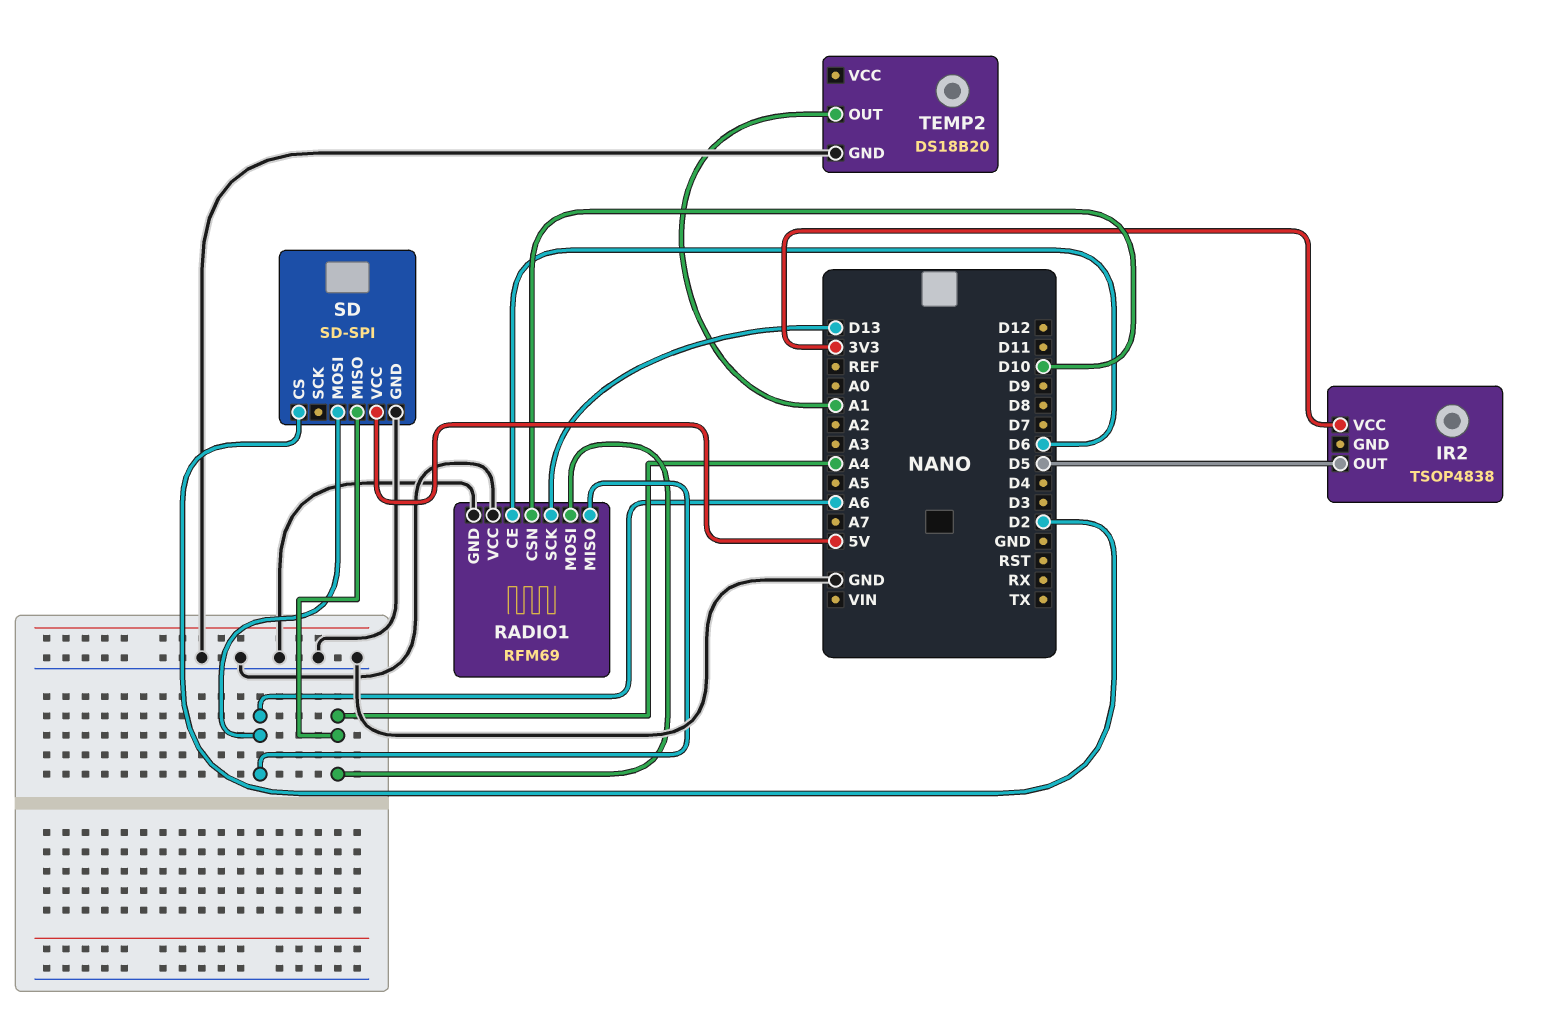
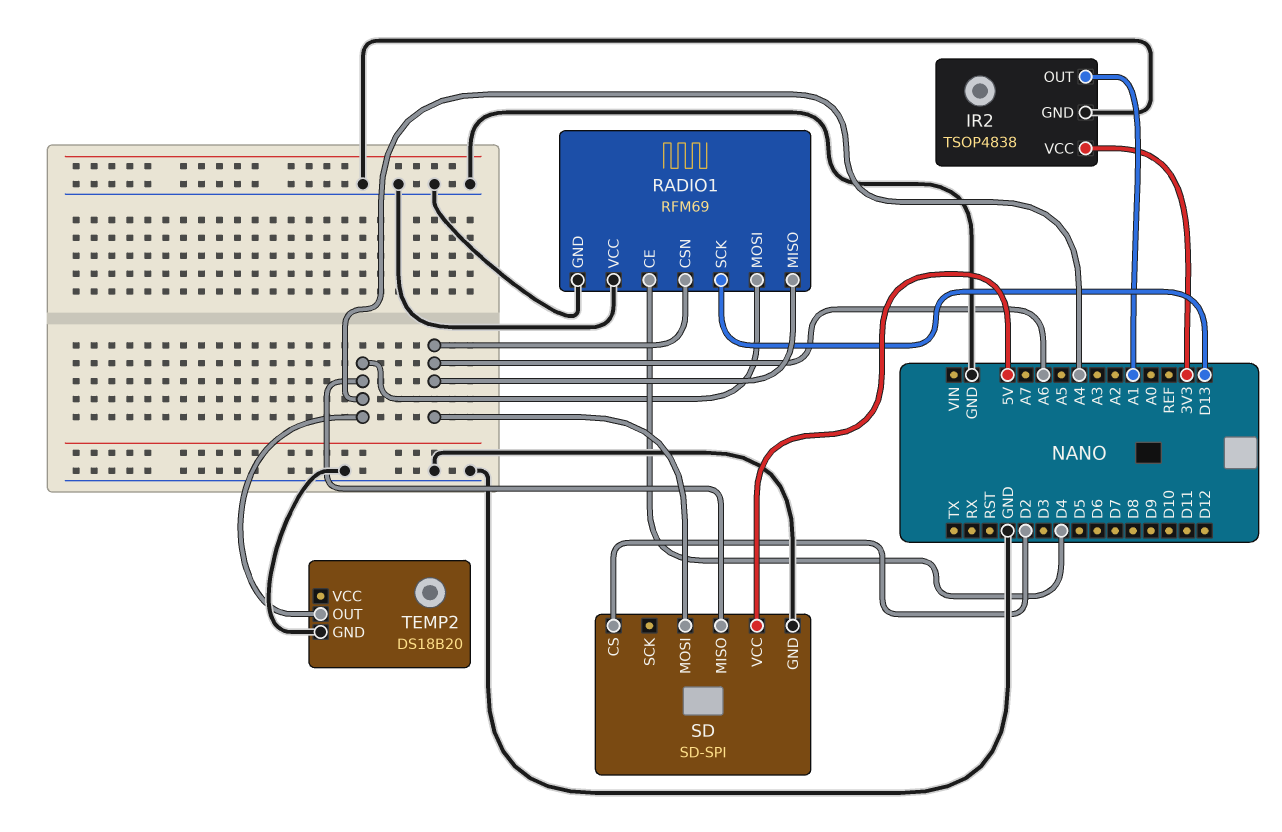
IR2 pin GND: none -> GND
IR2 pin OUT: D5 -> A1
RADIO1 pin CE: D6 -> D4
RADIO1 pin CSN: D10 -> A6
TEMP2 pin OUT: A1 -> A4

